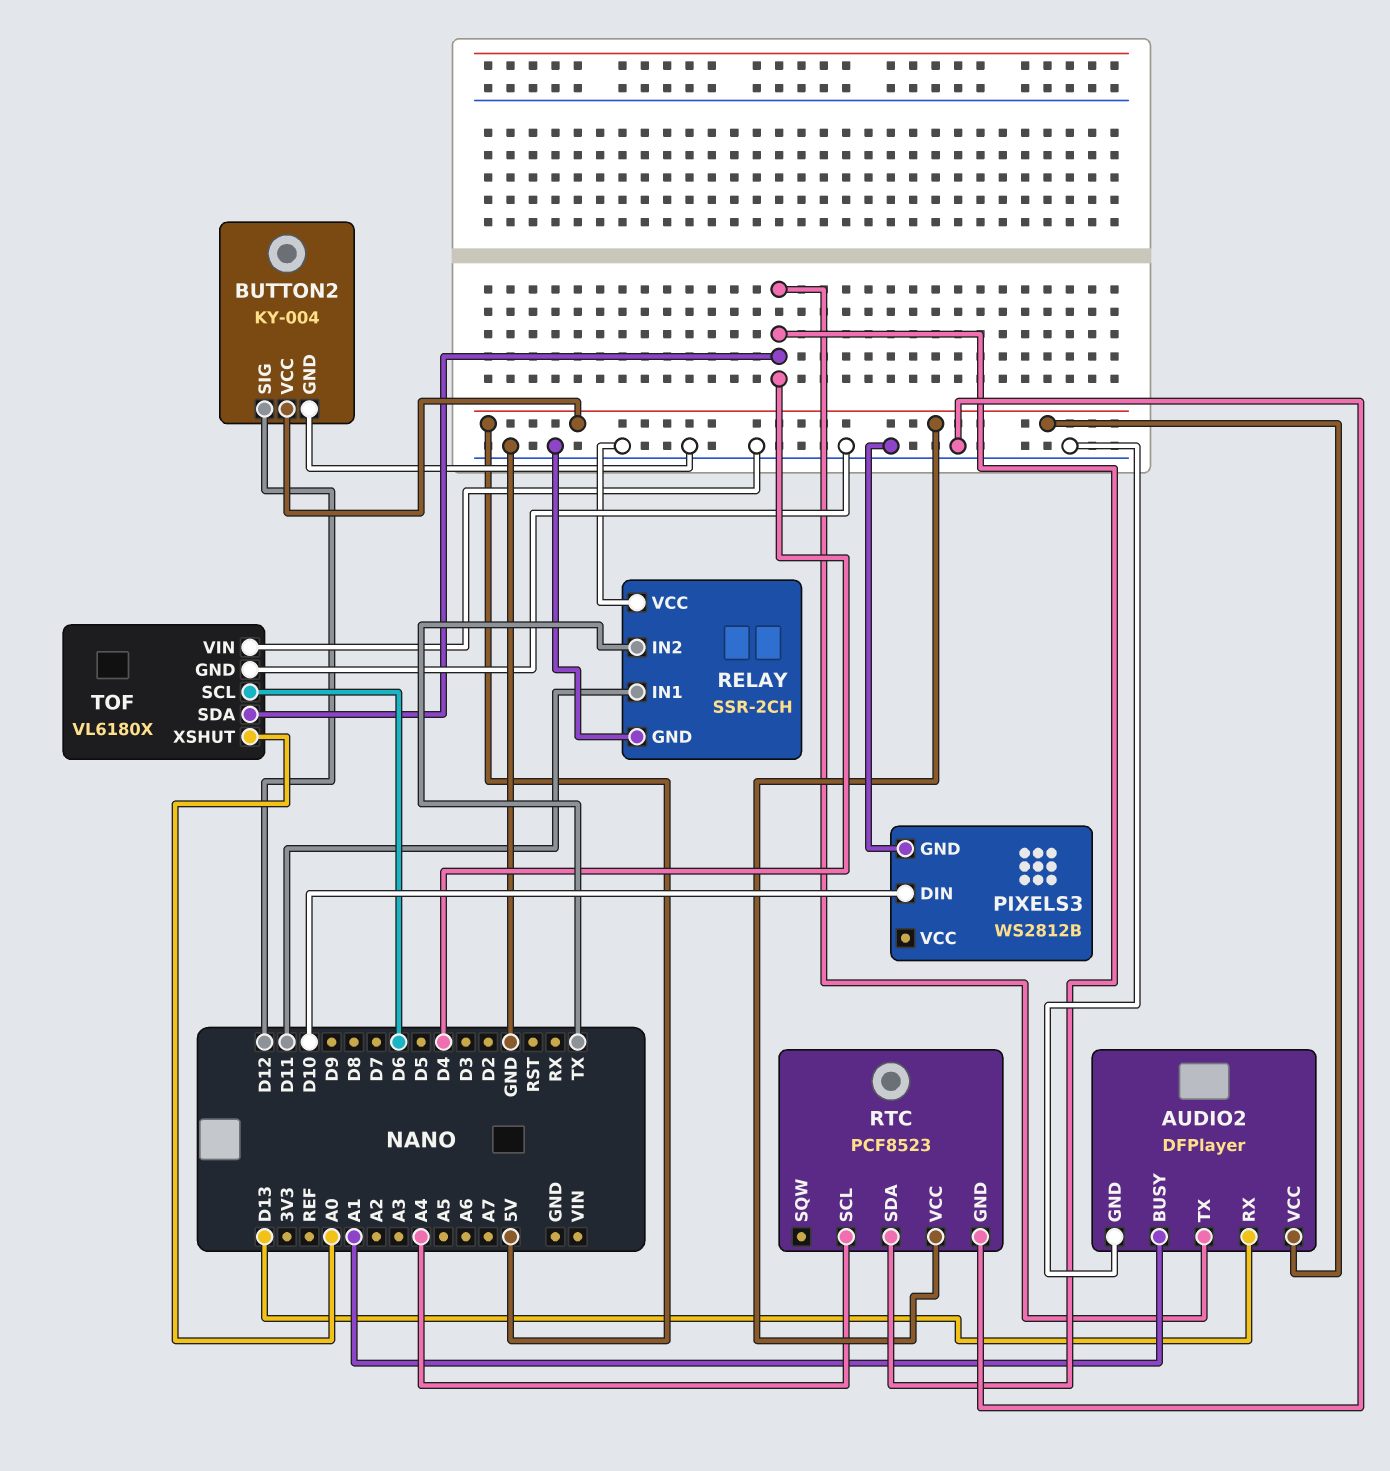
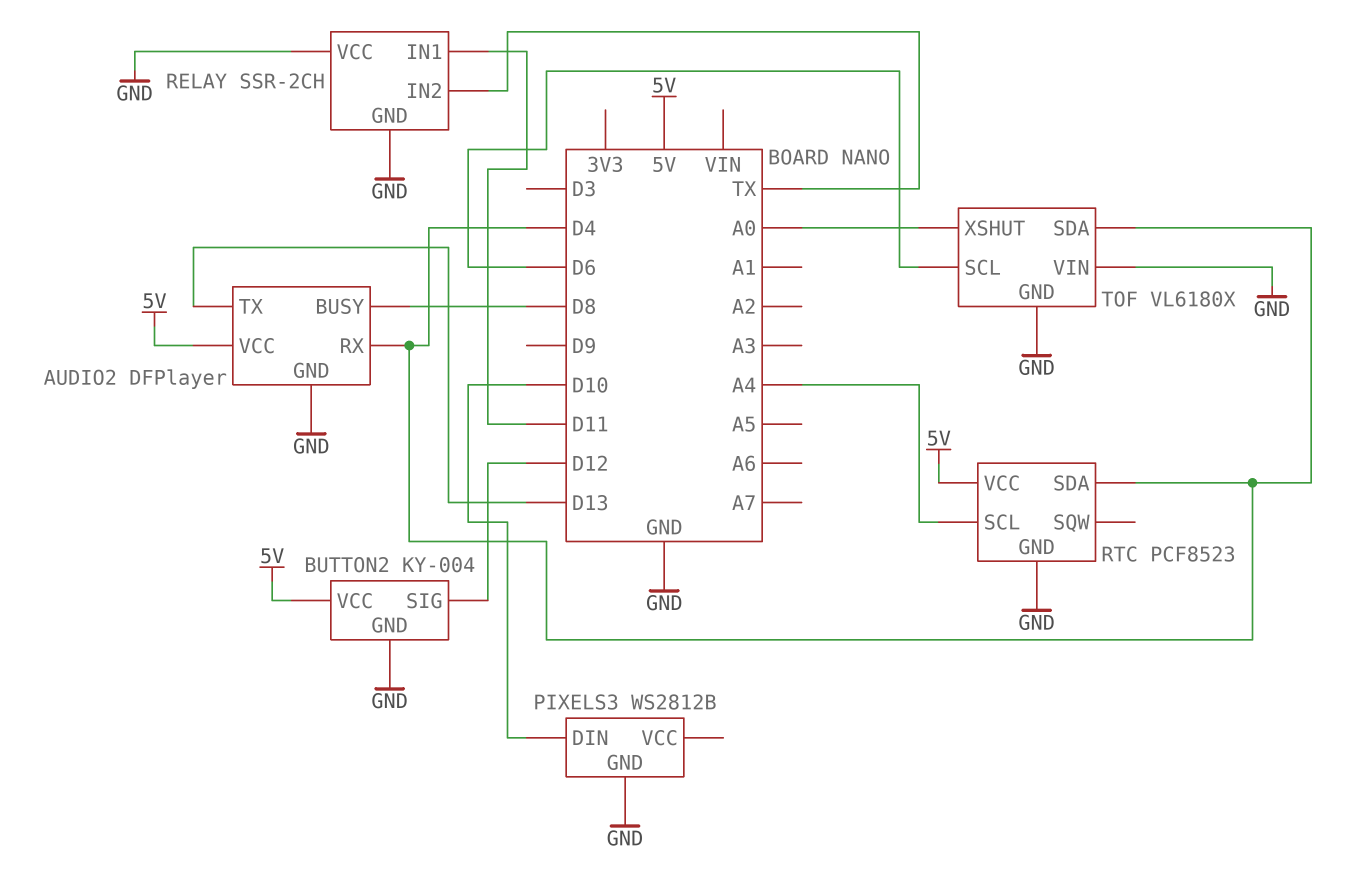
AUDIO2 pin BUSY: A1 -> D8
AUDIO2 pin RX: D13 -> D4
AUDIO2 pin TX: D4 -> D13

